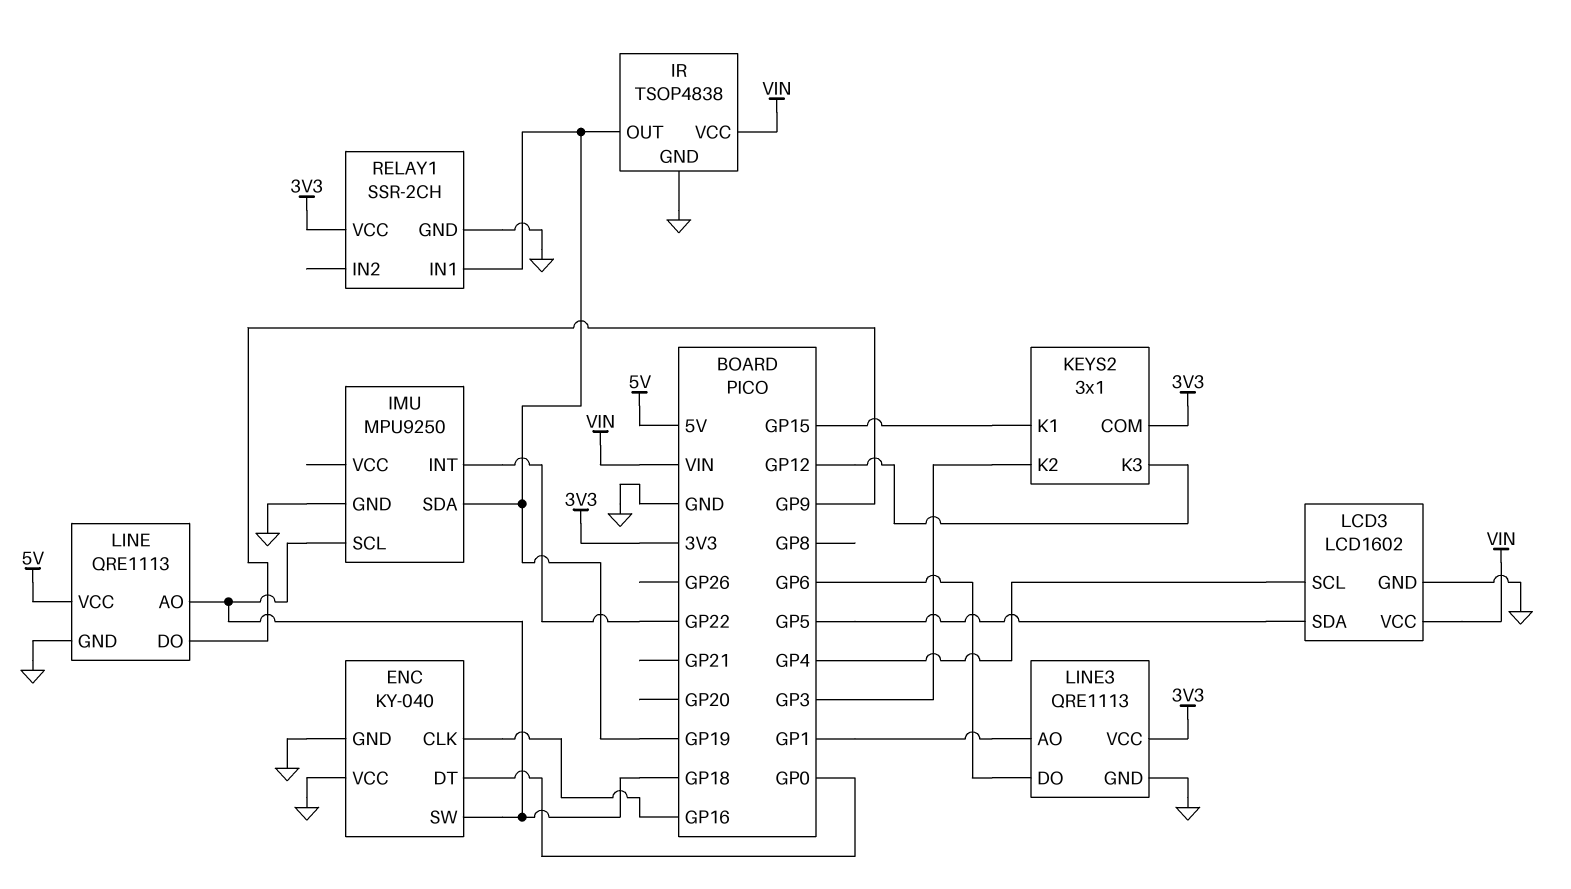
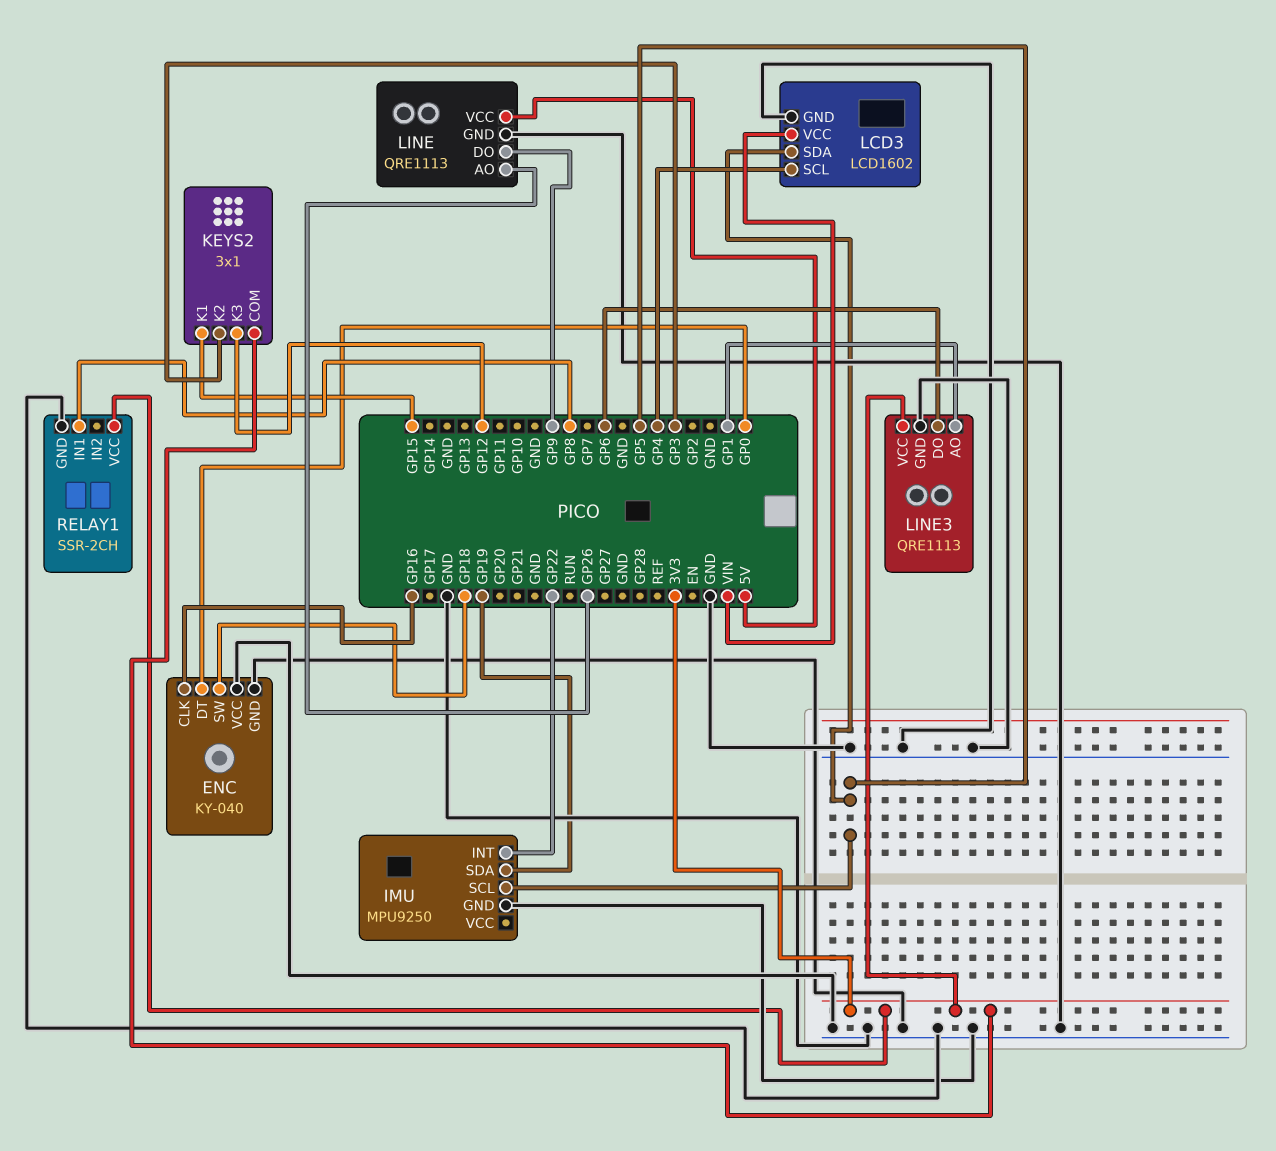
IMU pin SCL: GP18 -> GP5
IR: TSOP4838 -> none
IR pin GND: GND -> none
IR pin OUT: GP19 -> none
IR pin VCC: VIN -> none
LINE pin AO: GP18 -> GP26
RELAY1 pin IN1: GP19 -> GP8

